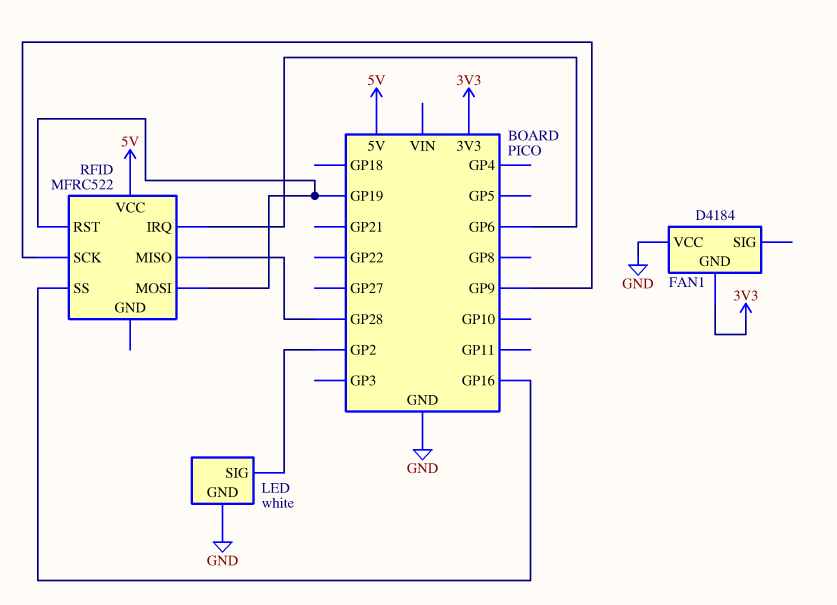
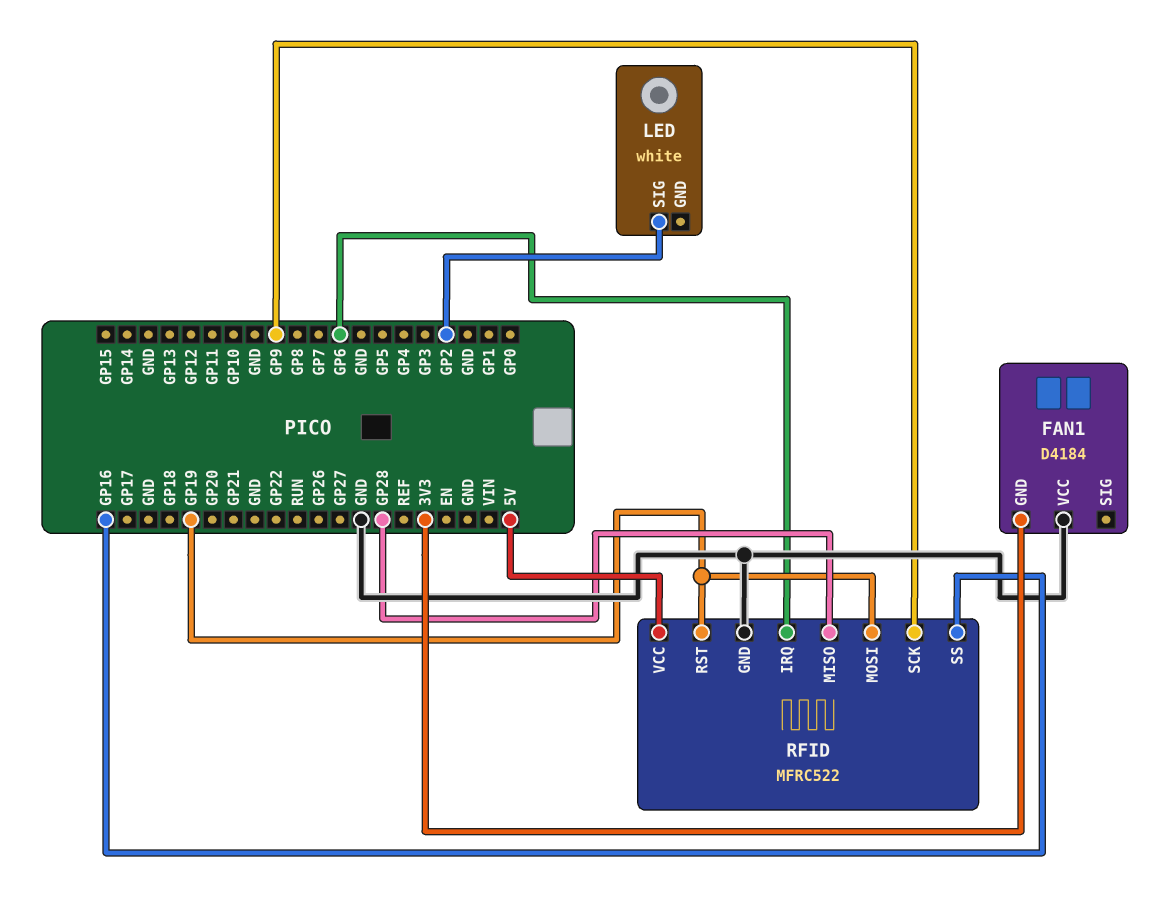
LED pin GND: GND -> none
RFID pin GND: none -> GND

